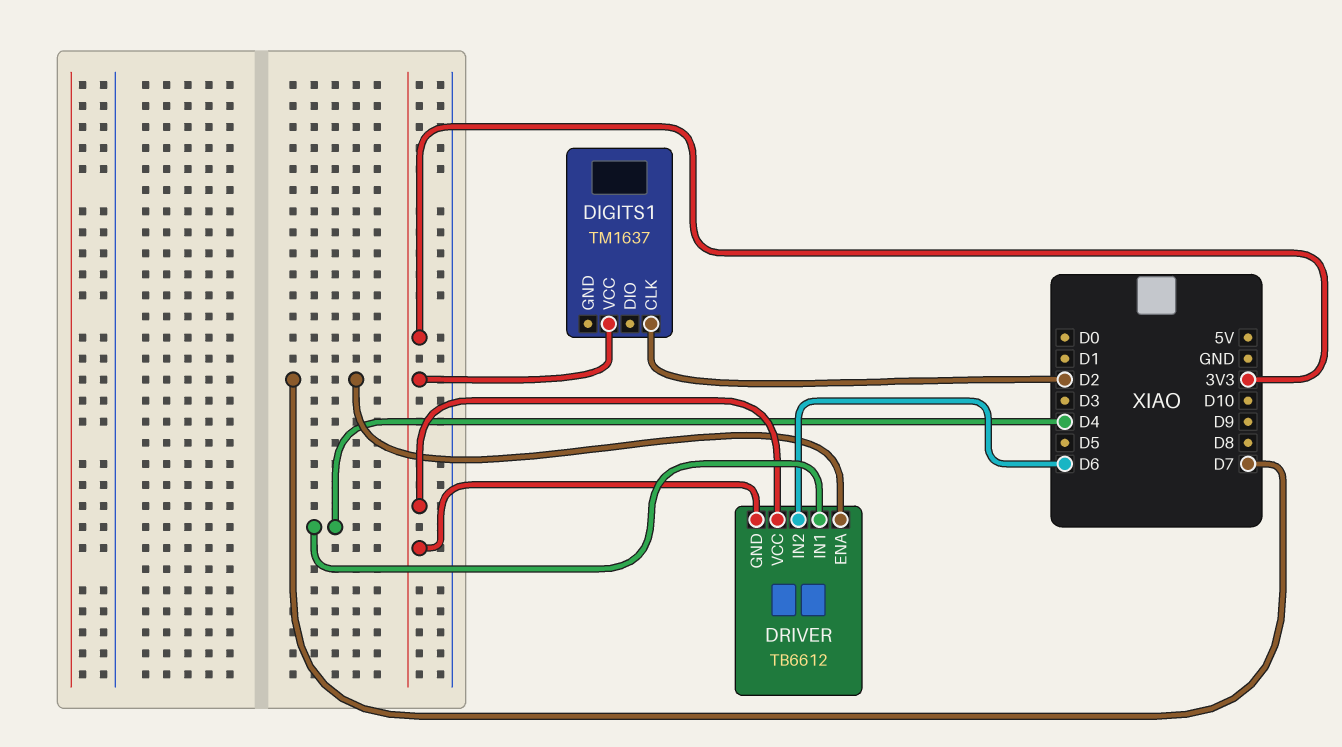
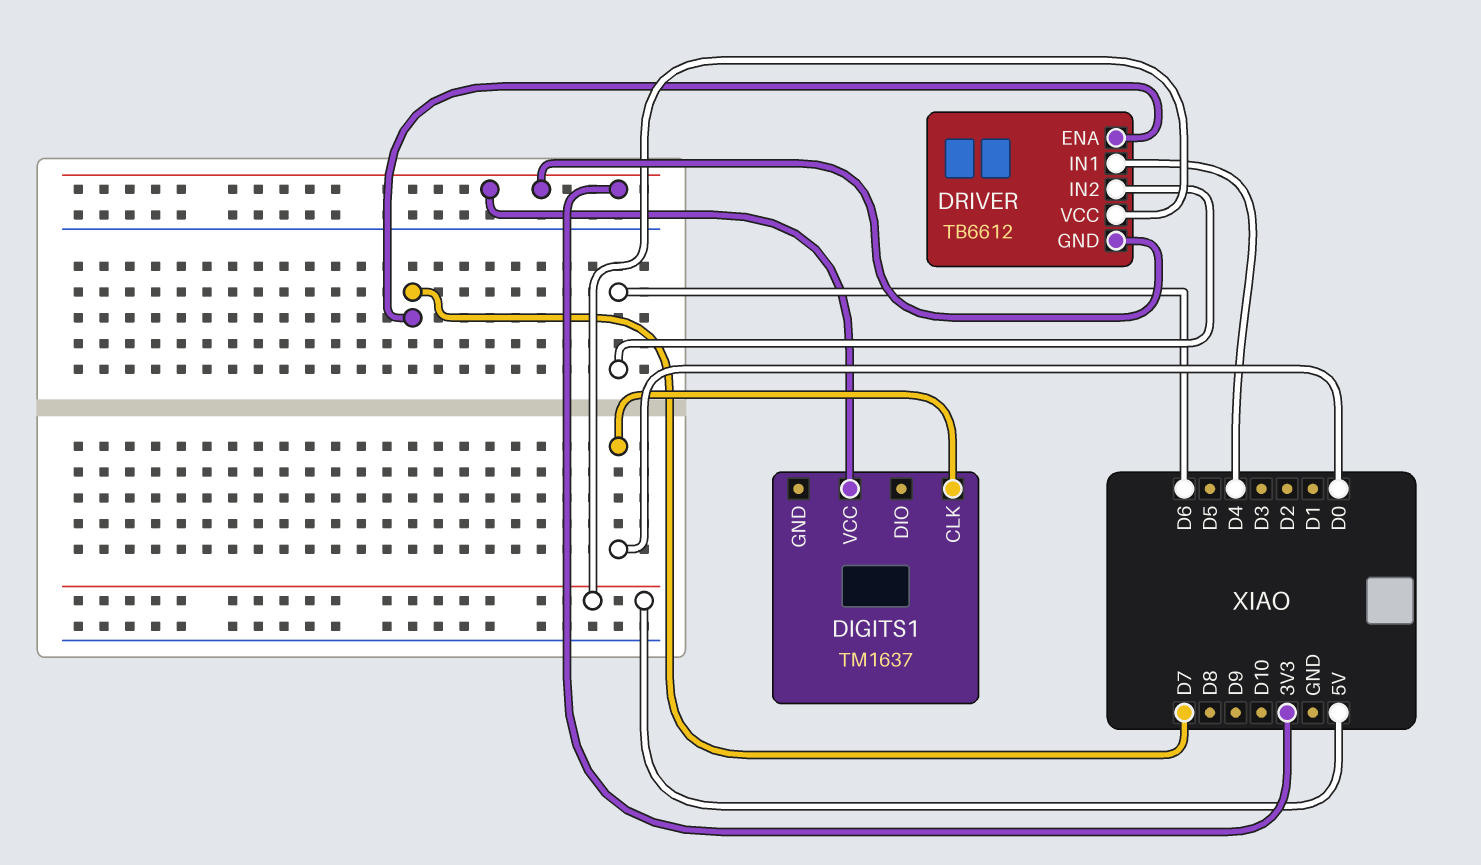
DIGITS1 pin CLK: D2 -> D0
DRIVER pin VCC: 3V3 -> 5V

